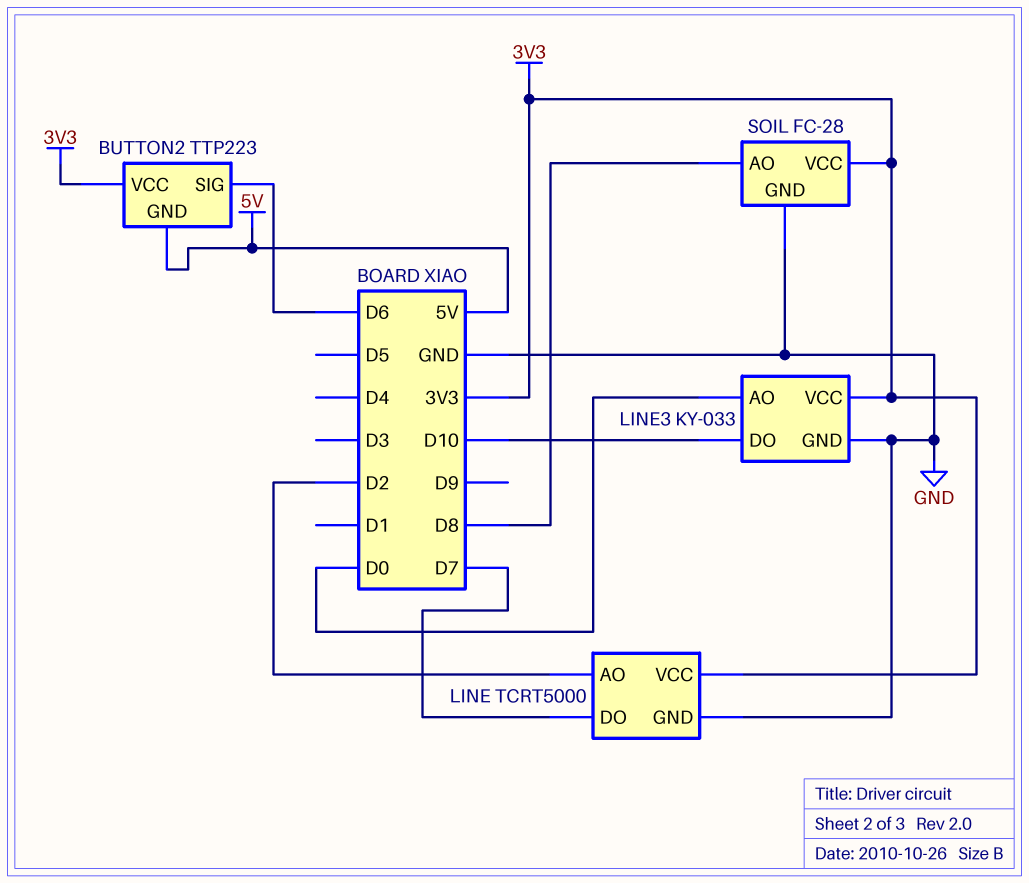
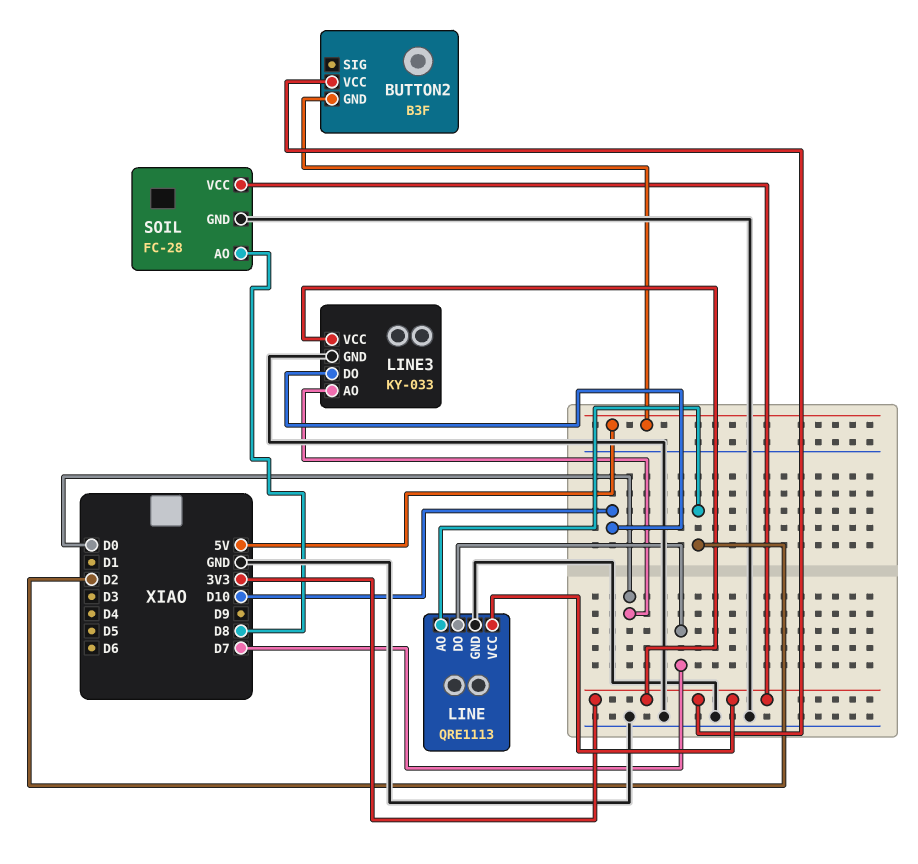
BUTTON2: TTP223 -> B3F
BUTTON2 pin SIG: D6 -> none
LINE: TCRT5000 -> QRE1113

